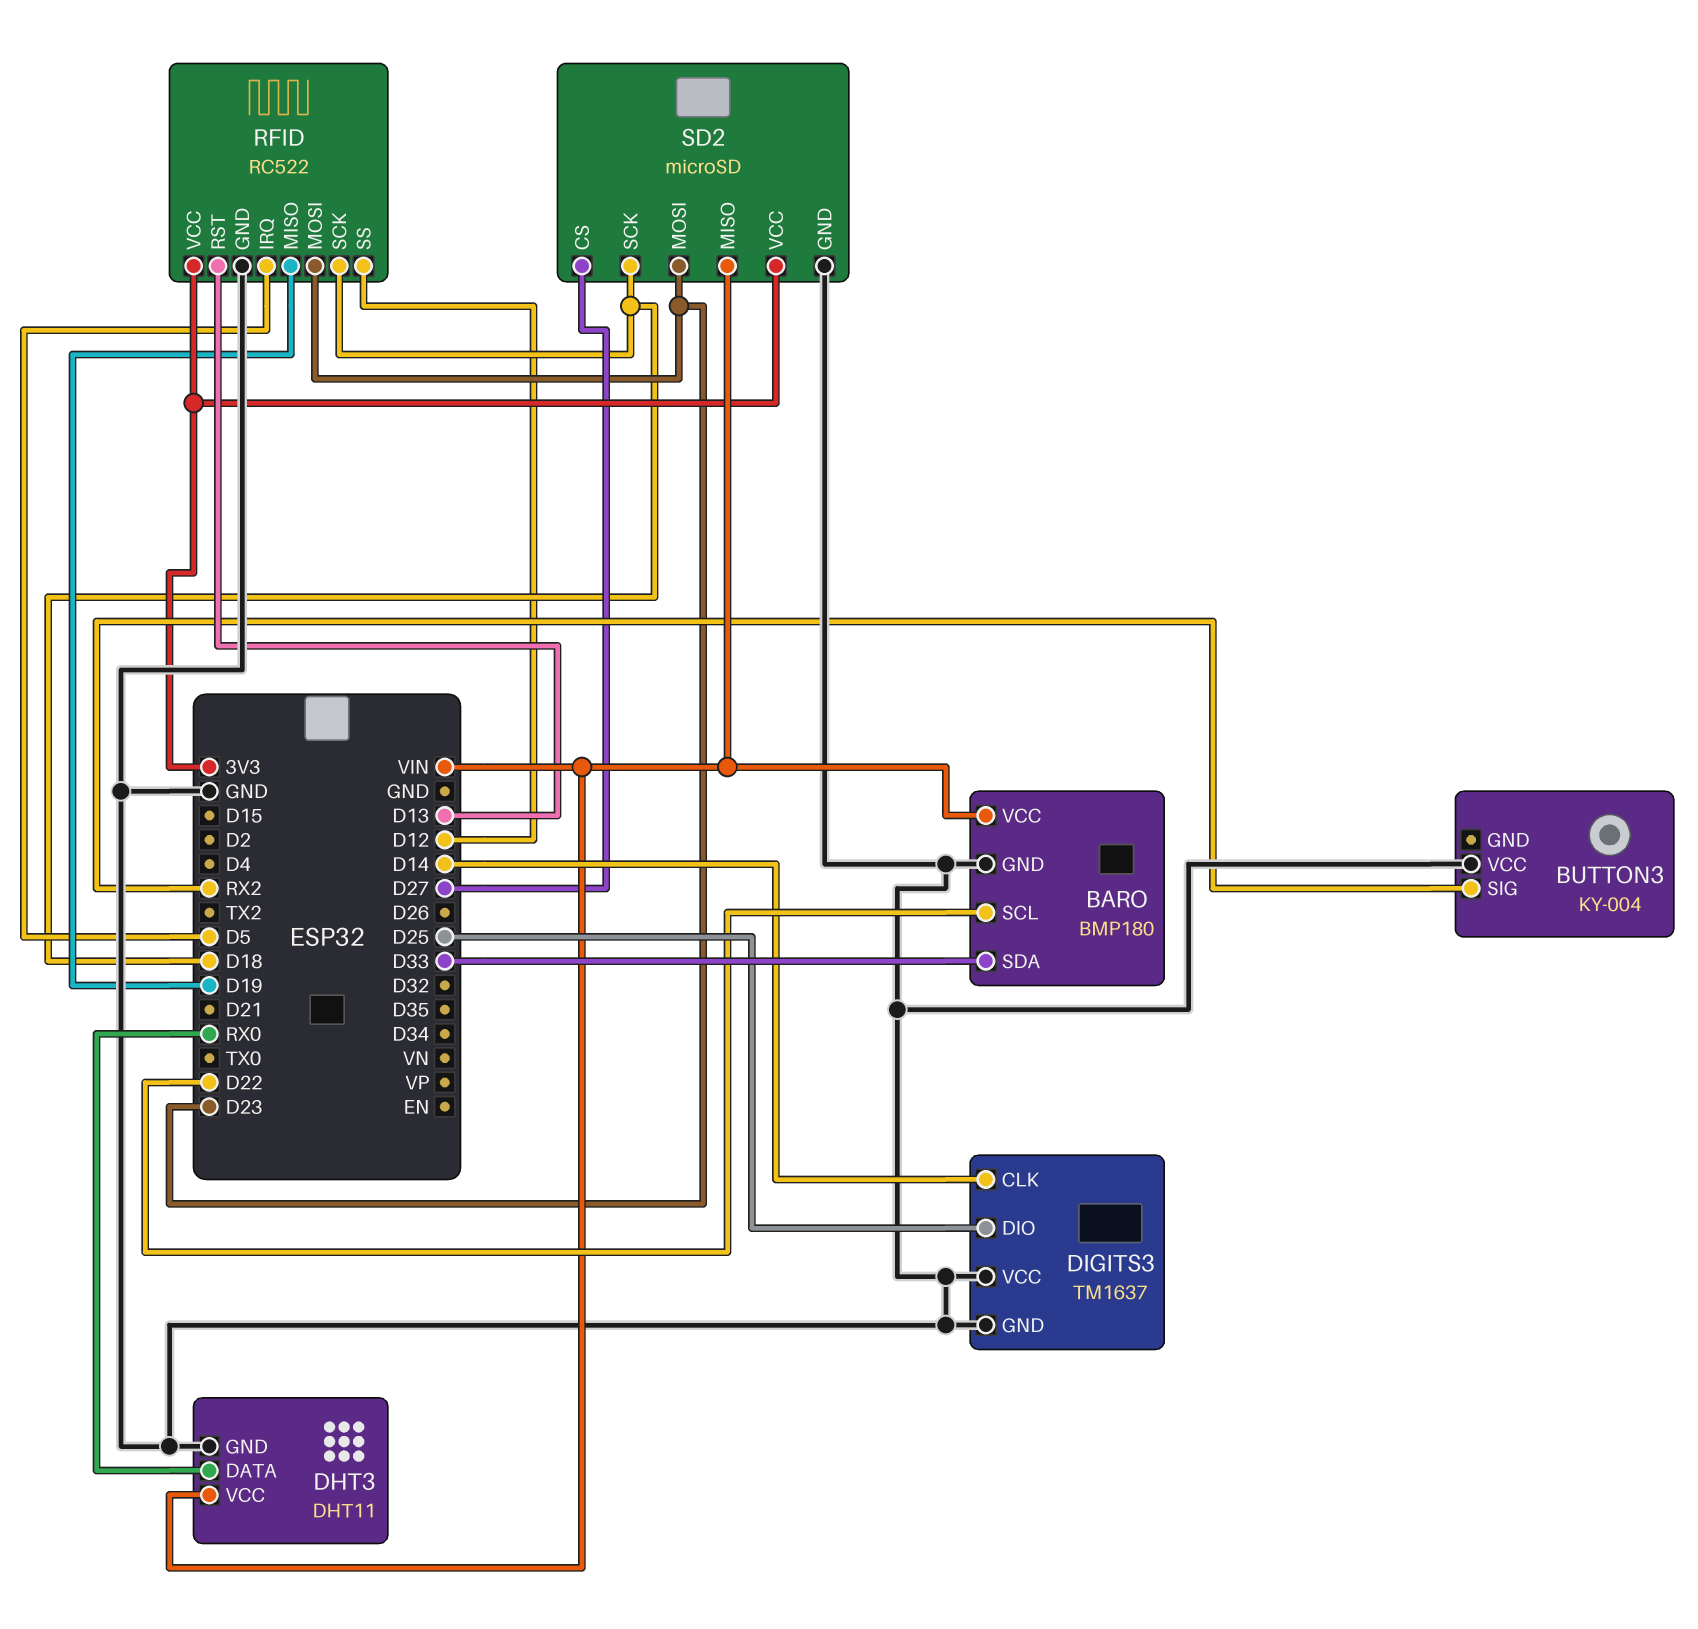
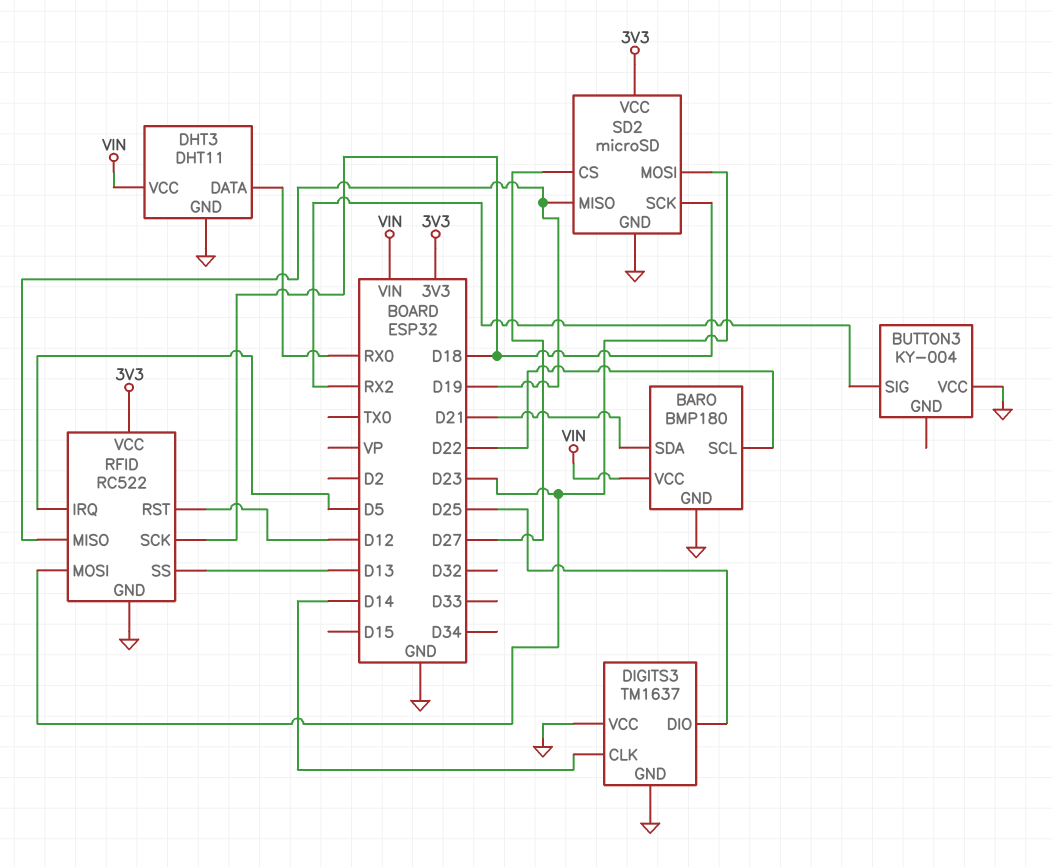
BARO pin SDA: D33 -> D21
RFID pin RST: D13 -> D12
RFID pin SS: D12 -> D13
SD2 pin MISO: VIN -> D19

